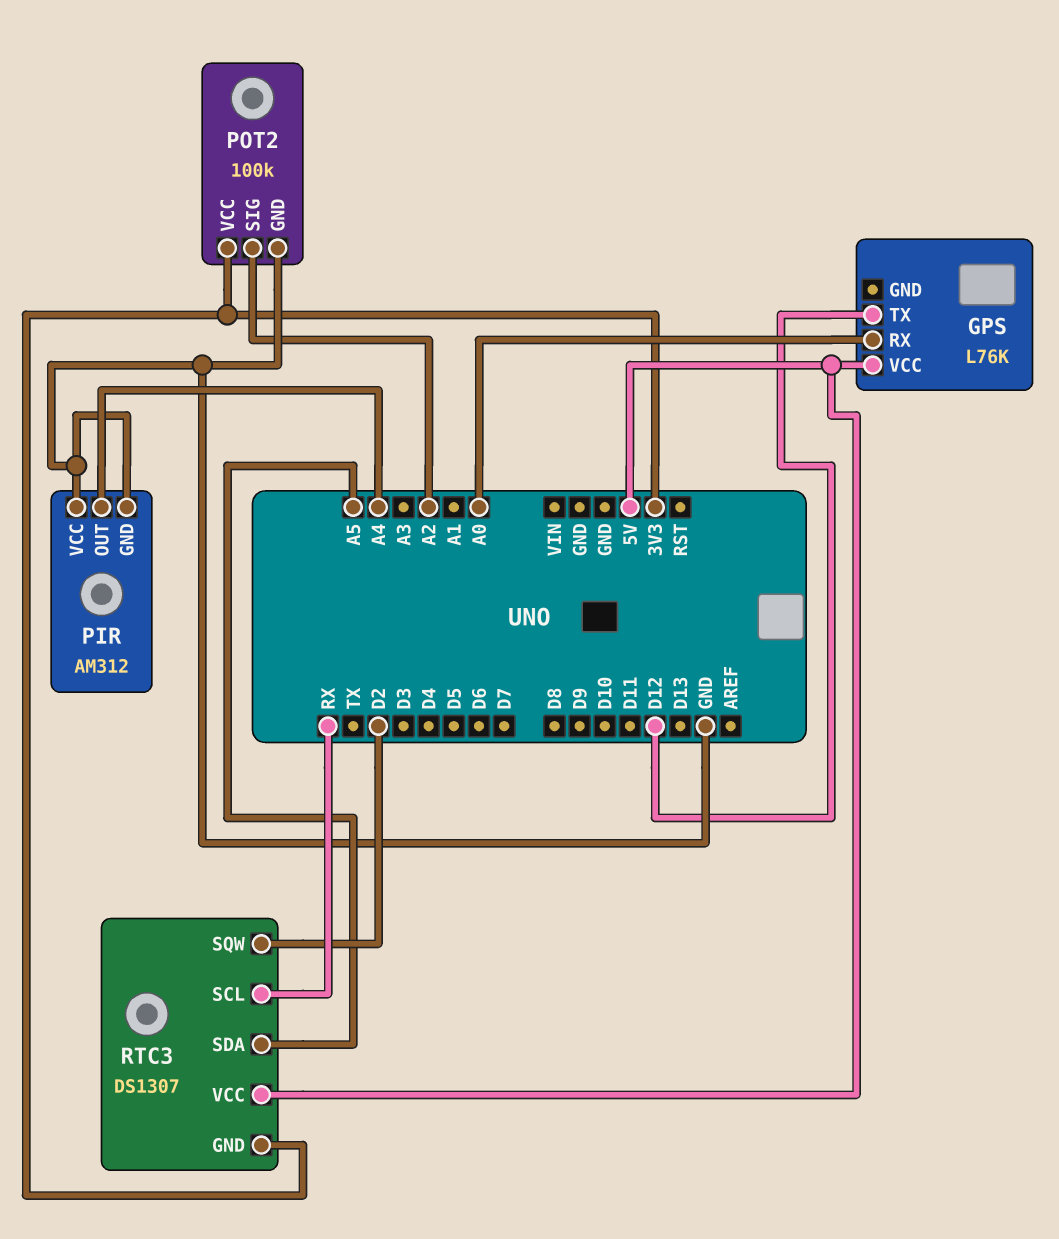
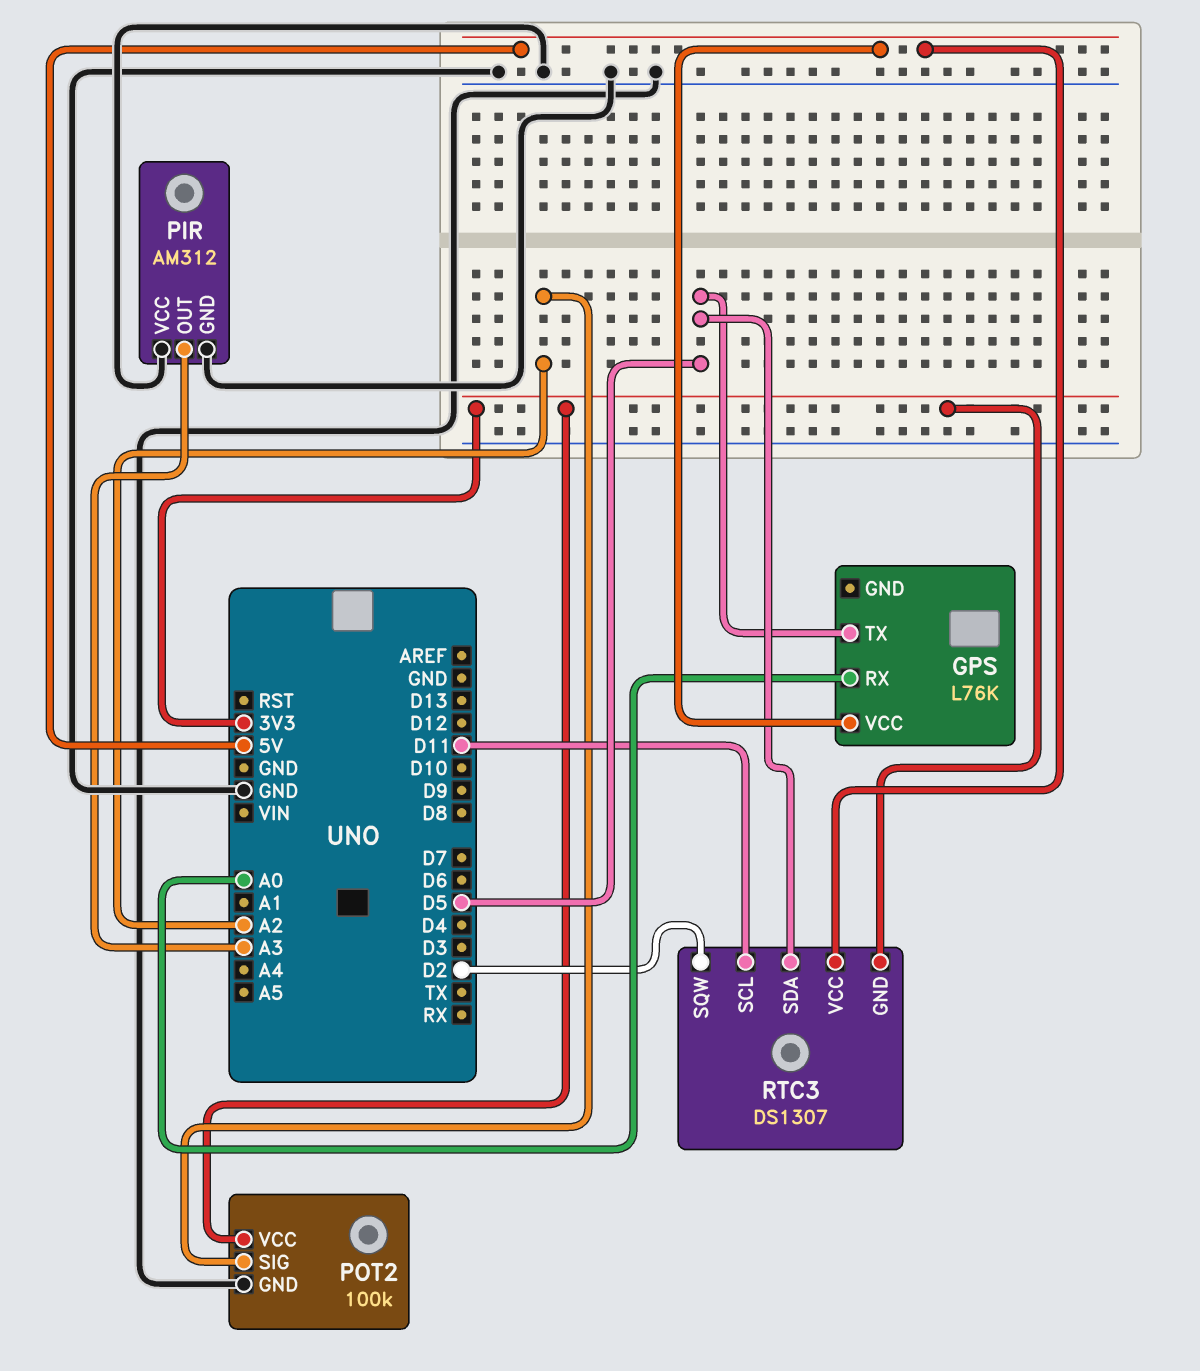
GPS pin TX: D12 -> D5
PIR pin OUT: A4 -> A3
RTC3 pin SCL: RX -> D11
RTC3 pin SDA: A5 -> D5

